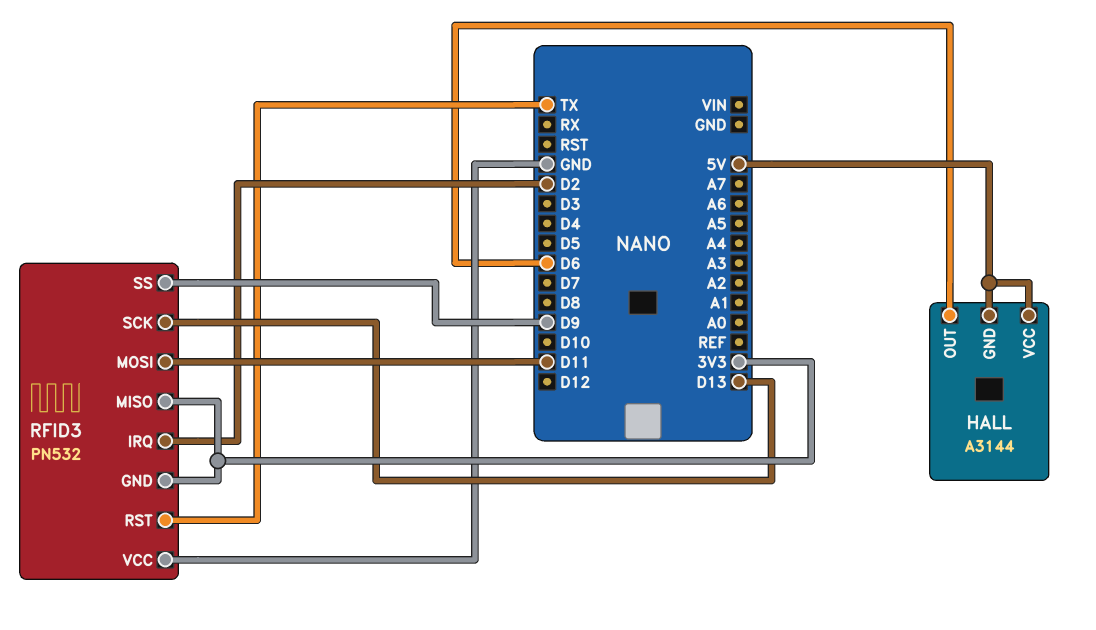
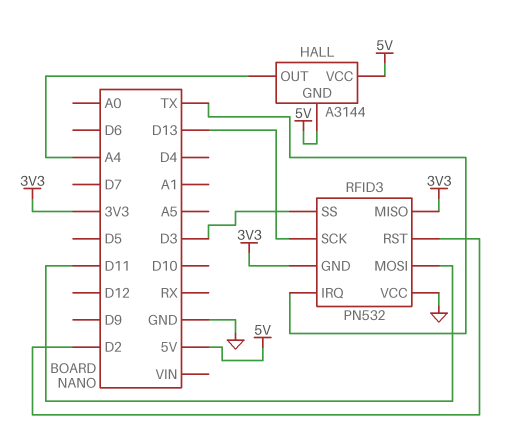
HALL pin OUT: D6 -> A4
RFID3 pin IRQ: D2 -> TX
RFID3 pin RST: TX -> D2
RFID3 pin SS: D9 -> D3

